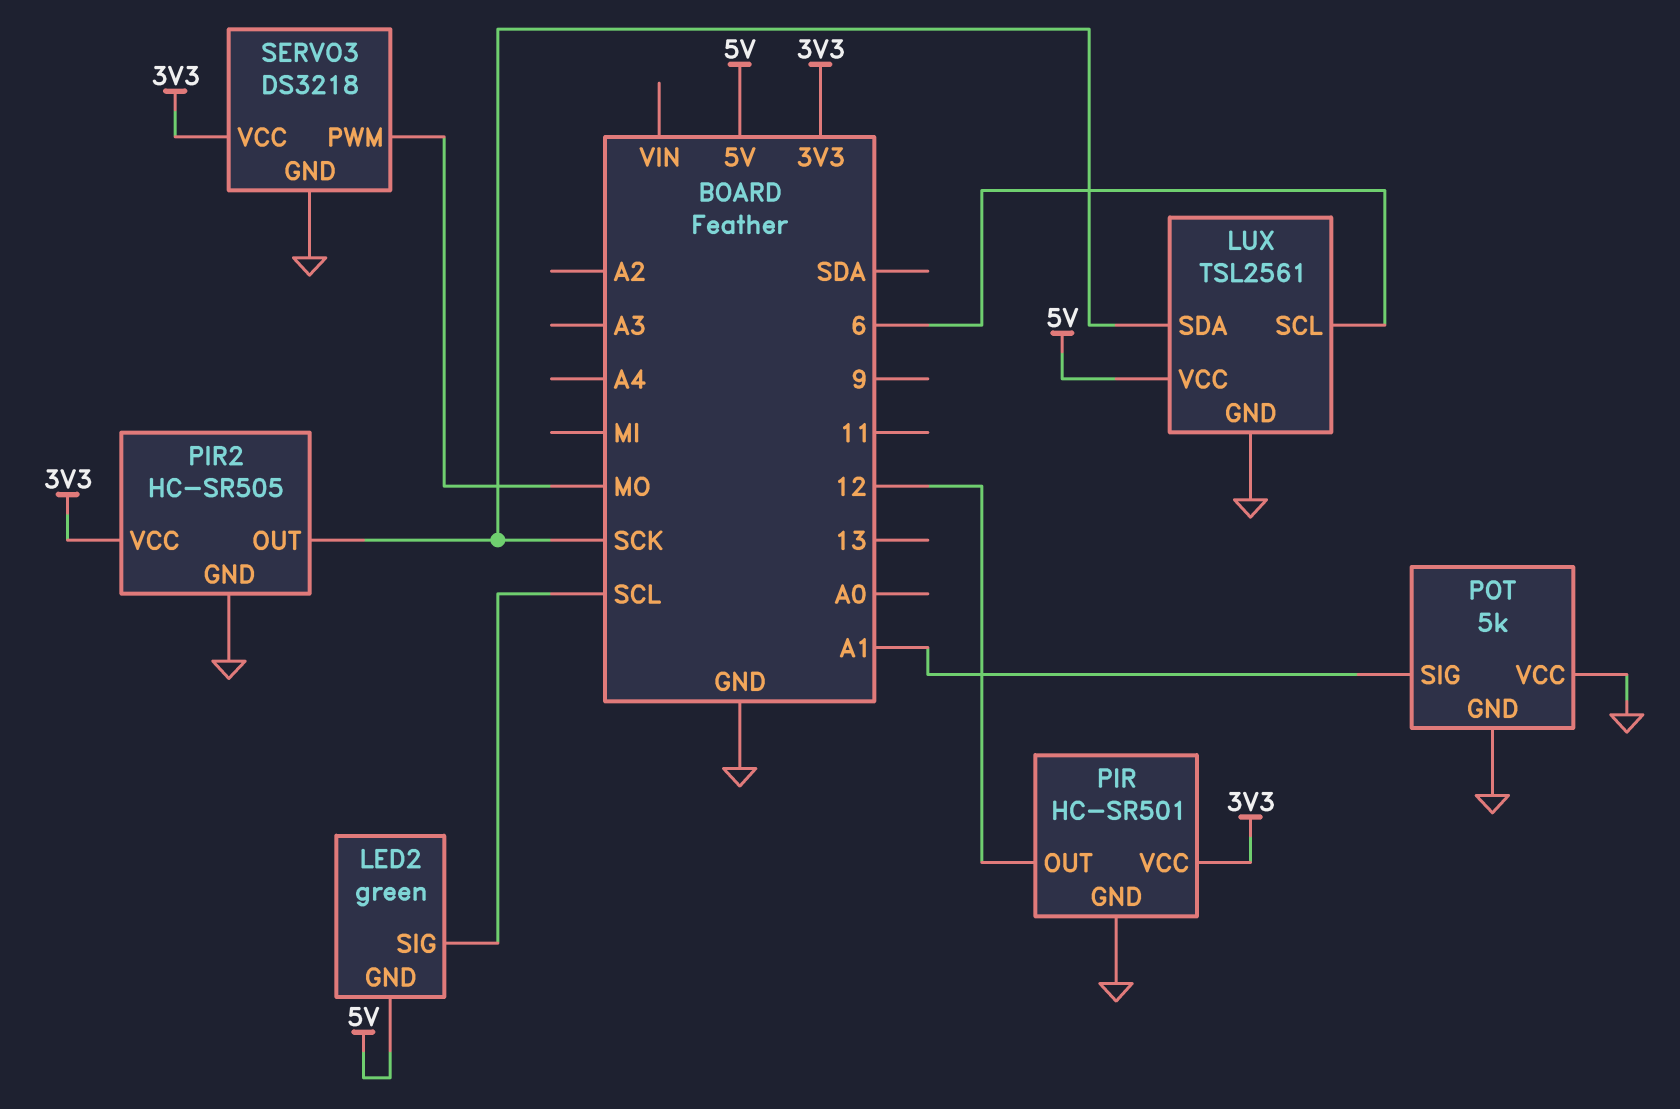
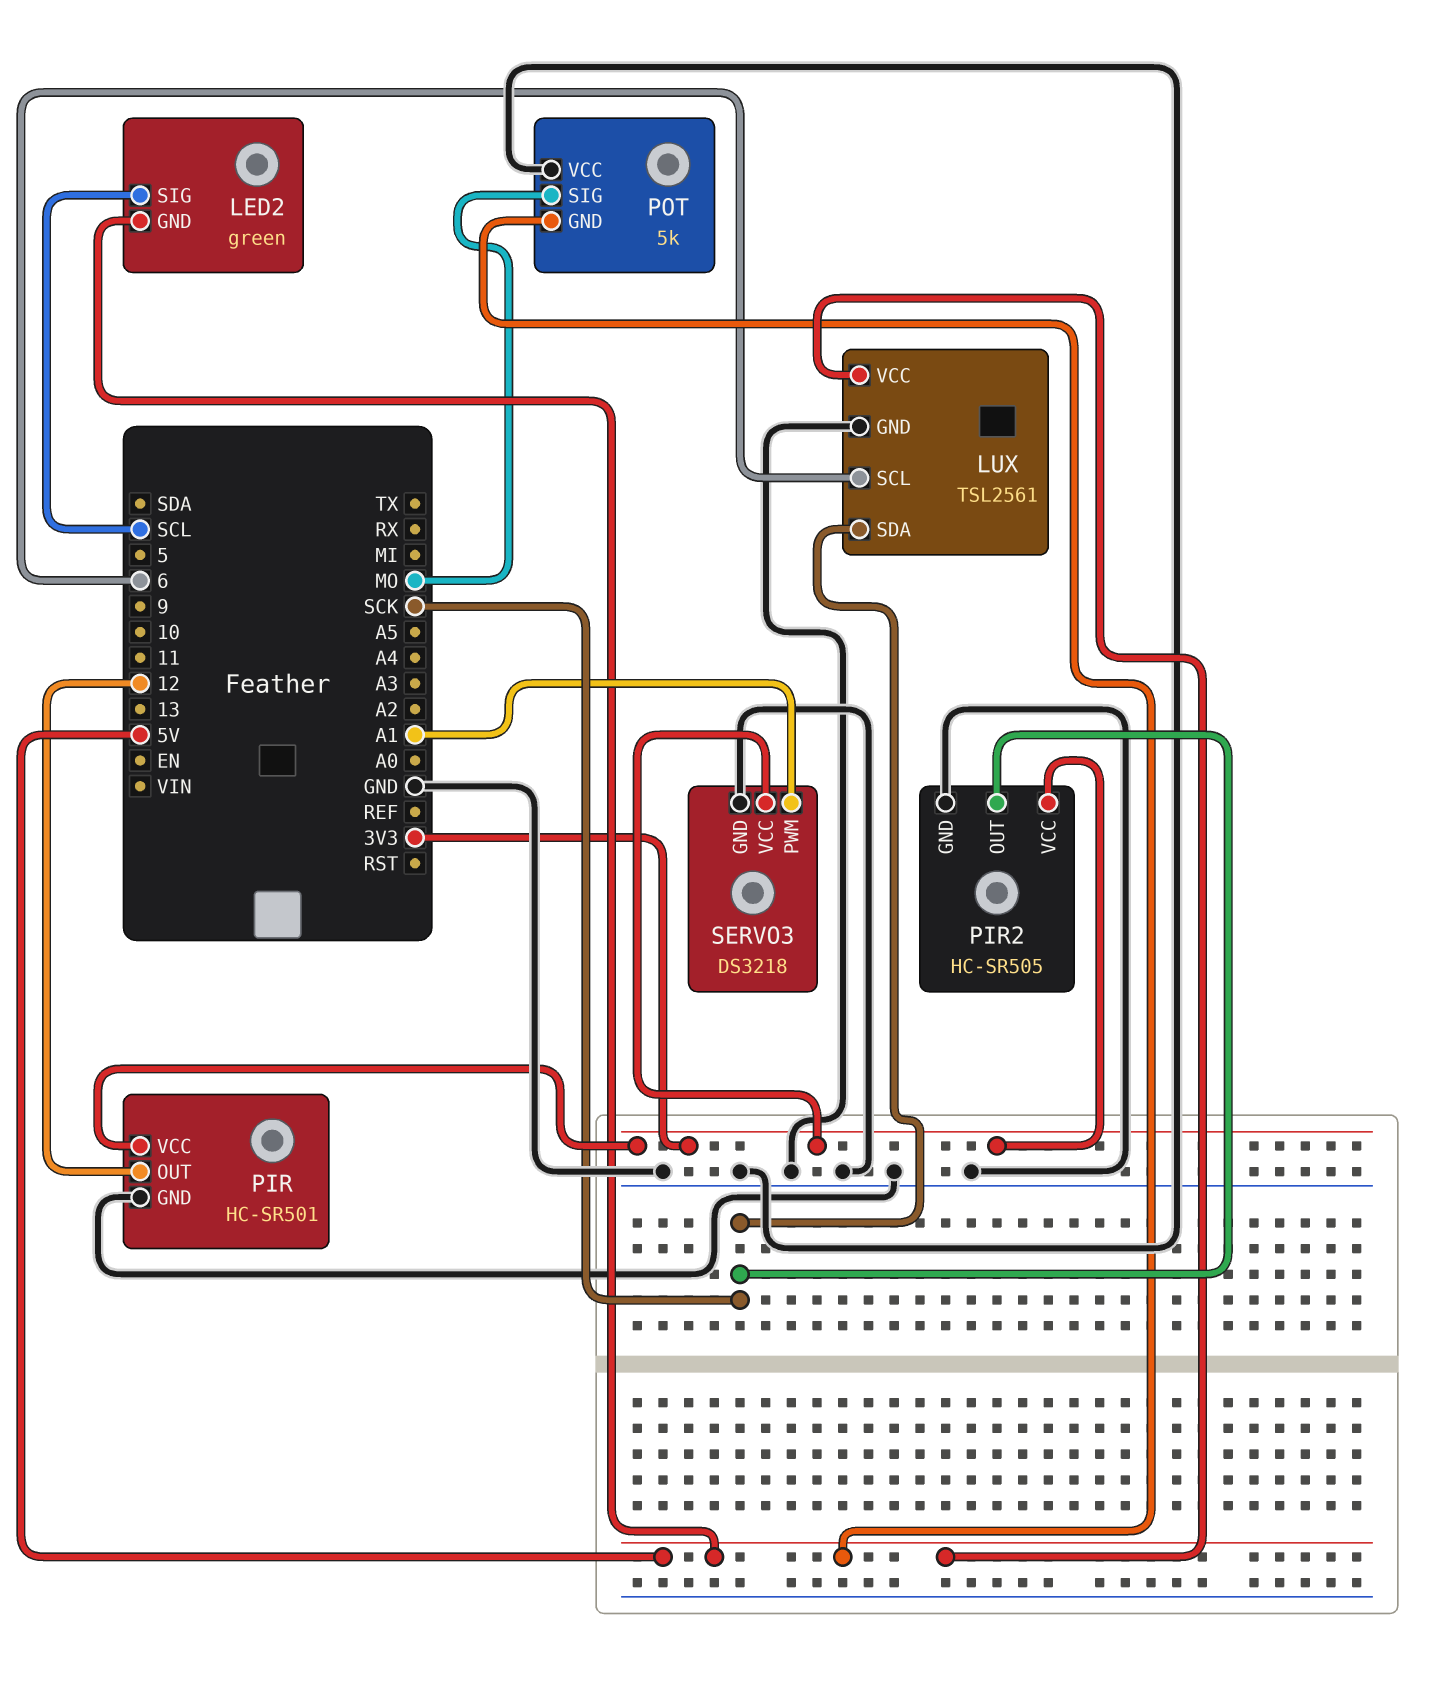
POT pin GND: GND -> 5V
POT pin SIG: A1 -> MO
SERVO3 pin PWM: MO -> A1

